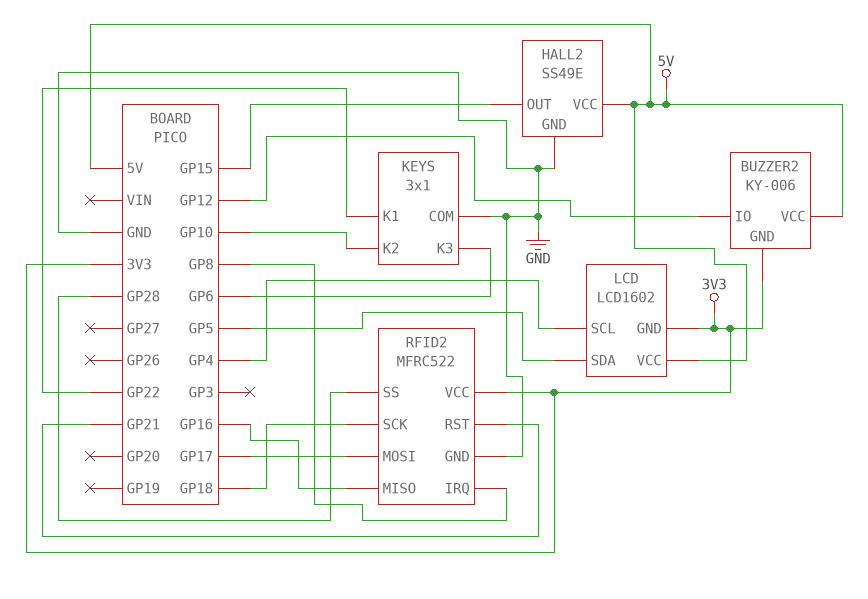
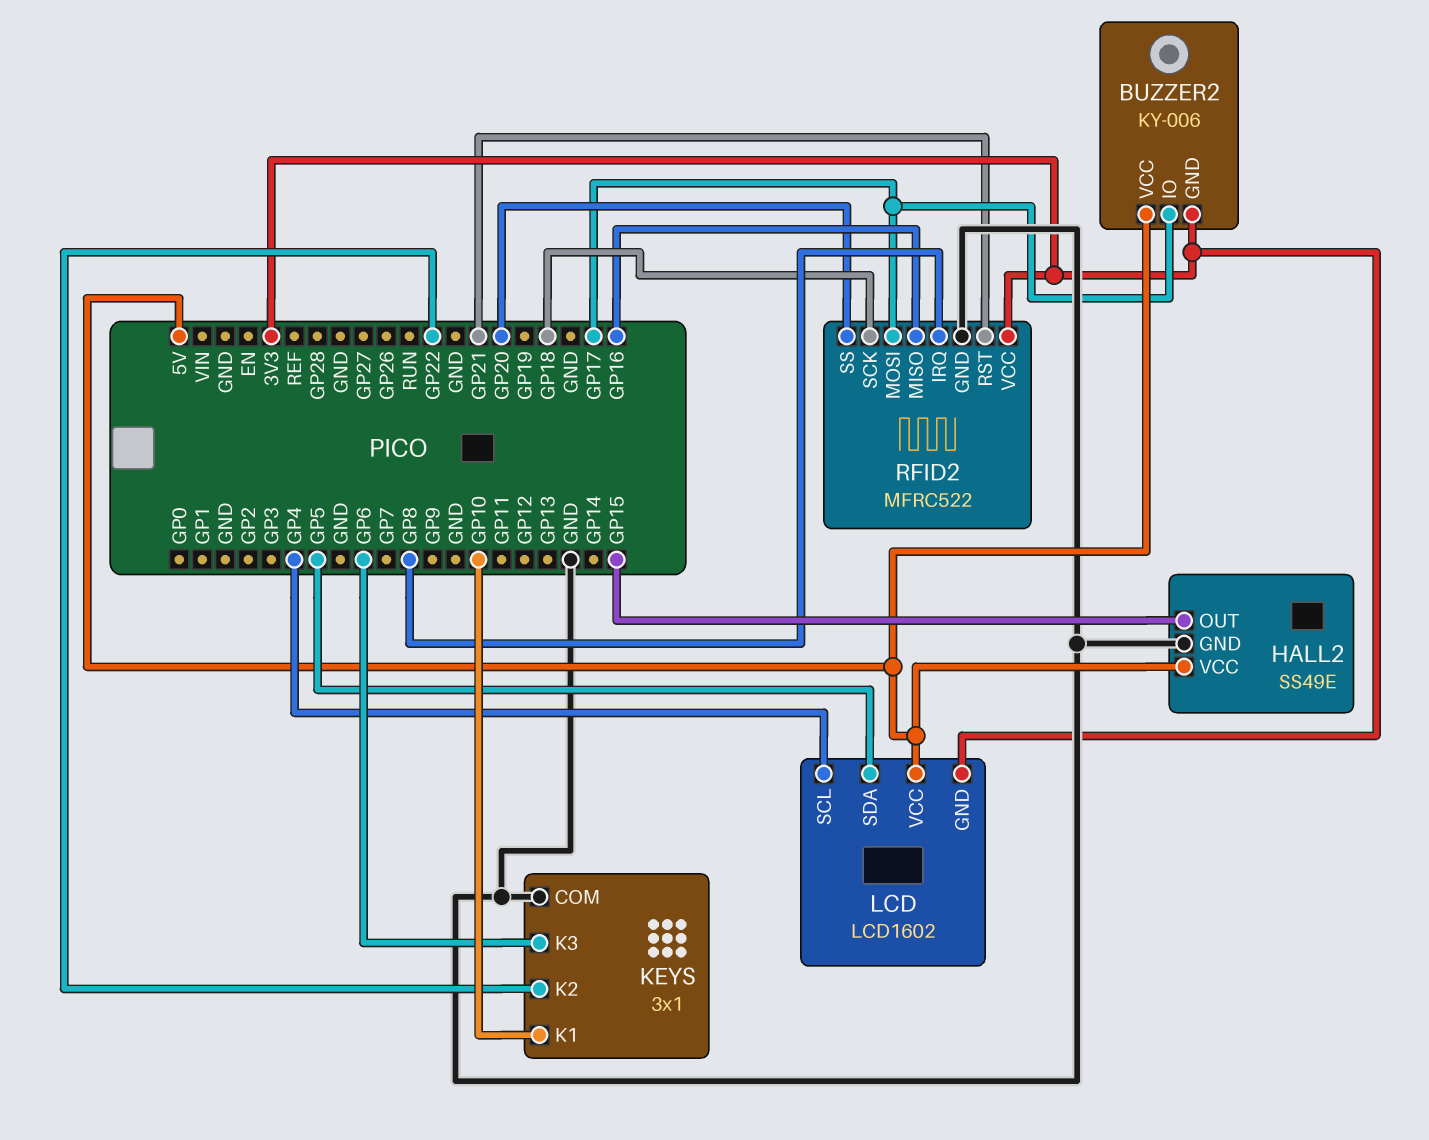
BUZZER2 pin IO: GP12 -> GP17
KEYS pin K1: GP22 -> GP10
KEYS pin K2: GP10 -> GP22
RFID2 pin SS: GP28 -> GP20

